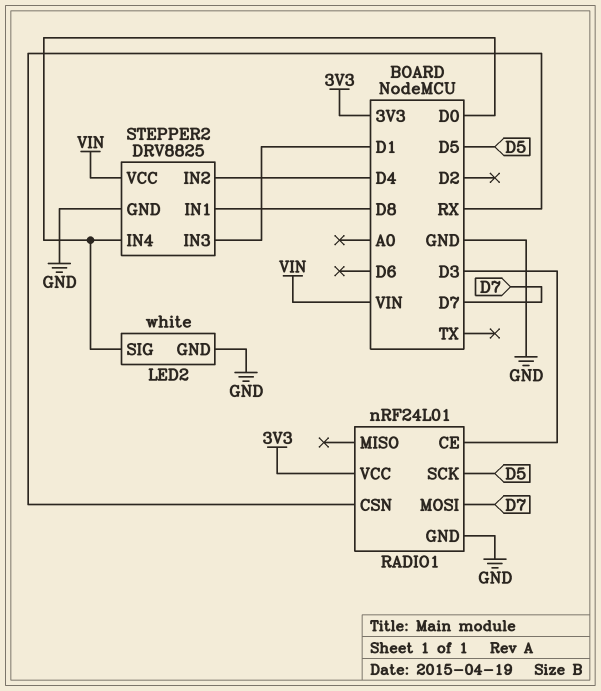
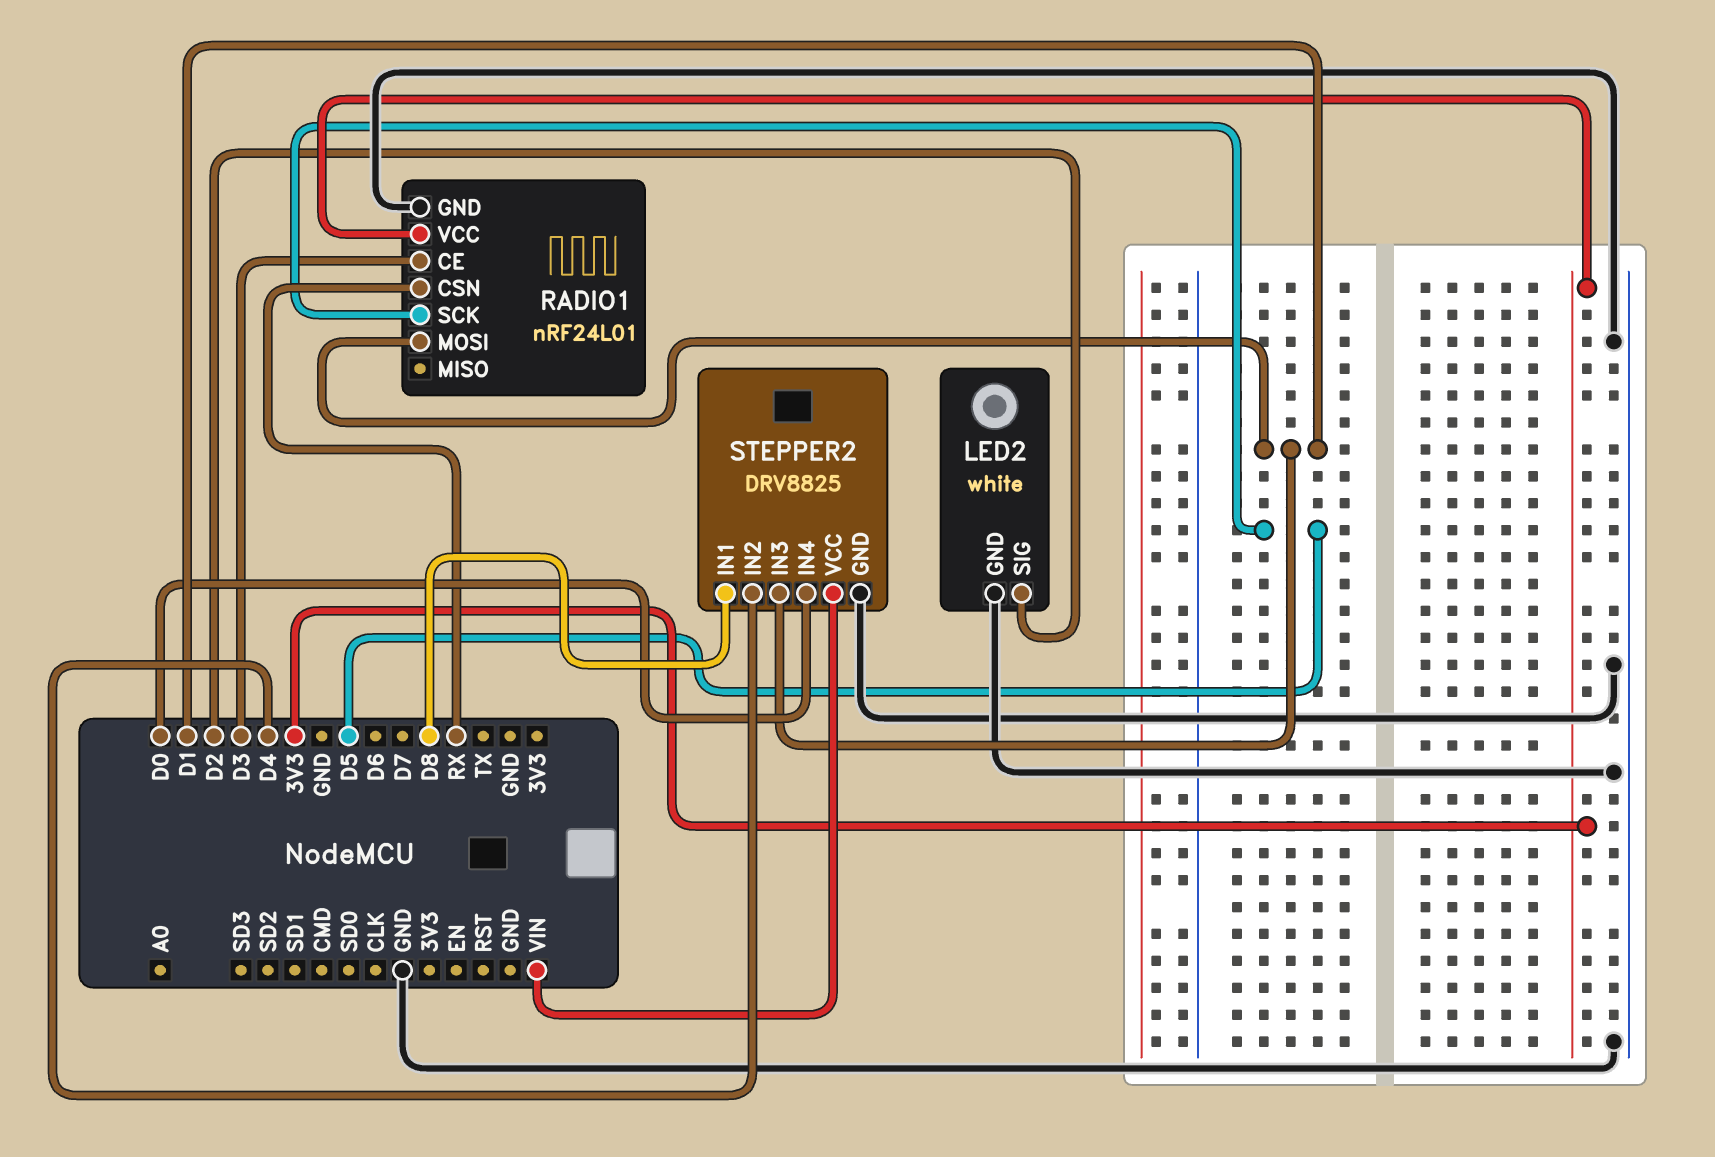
LED2 pin SIG: D0 -> D2
RADIO1 pin MOSI: D7 -> D1

